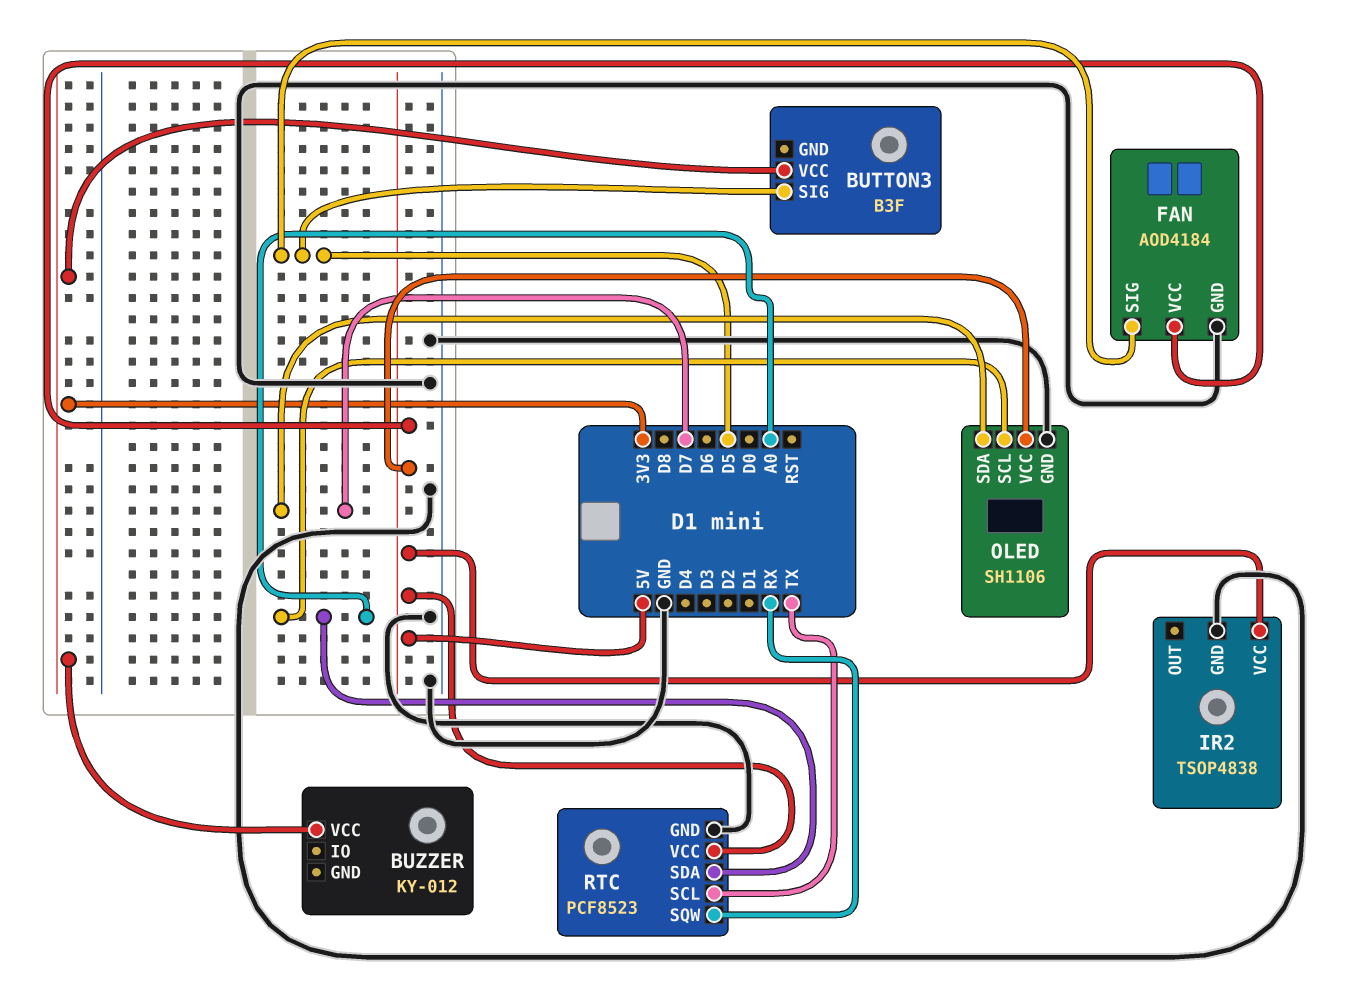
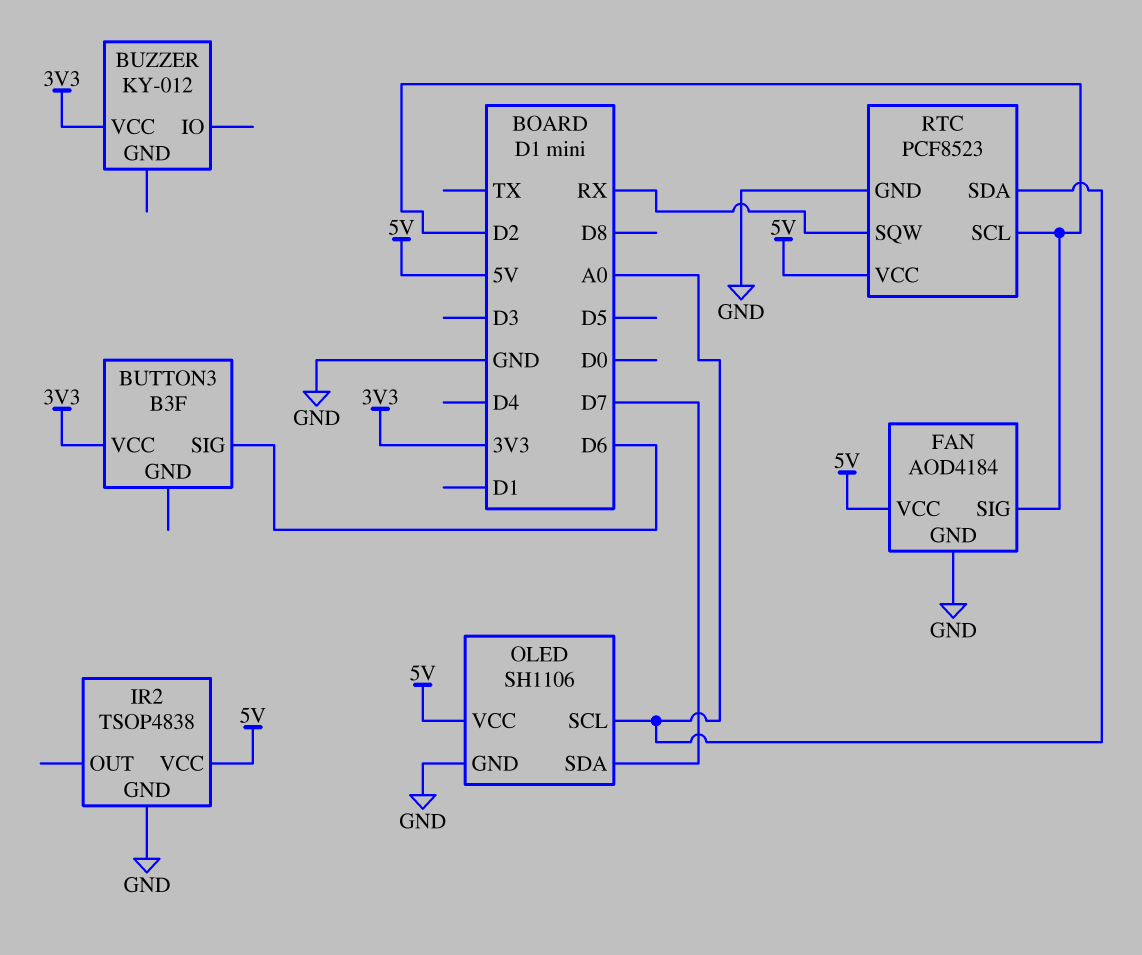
BUTTON3 pin SIG: D5 -> D6
FAN pin SIG: D5 -> D2
RTC pin SCL: TX -> D2

